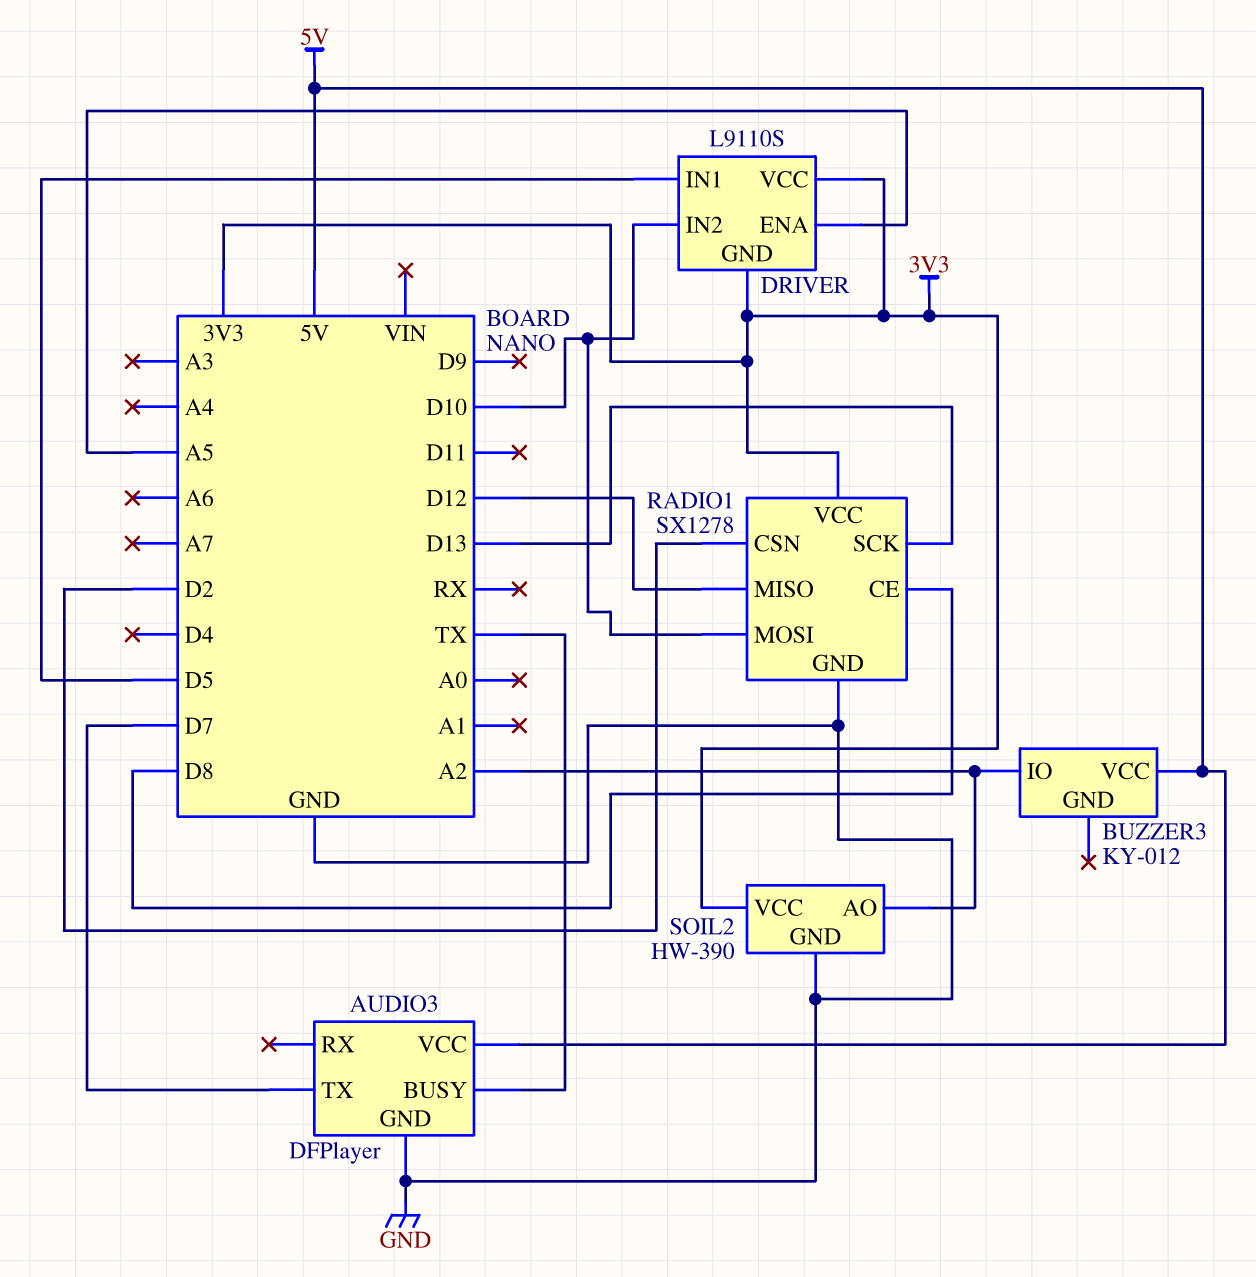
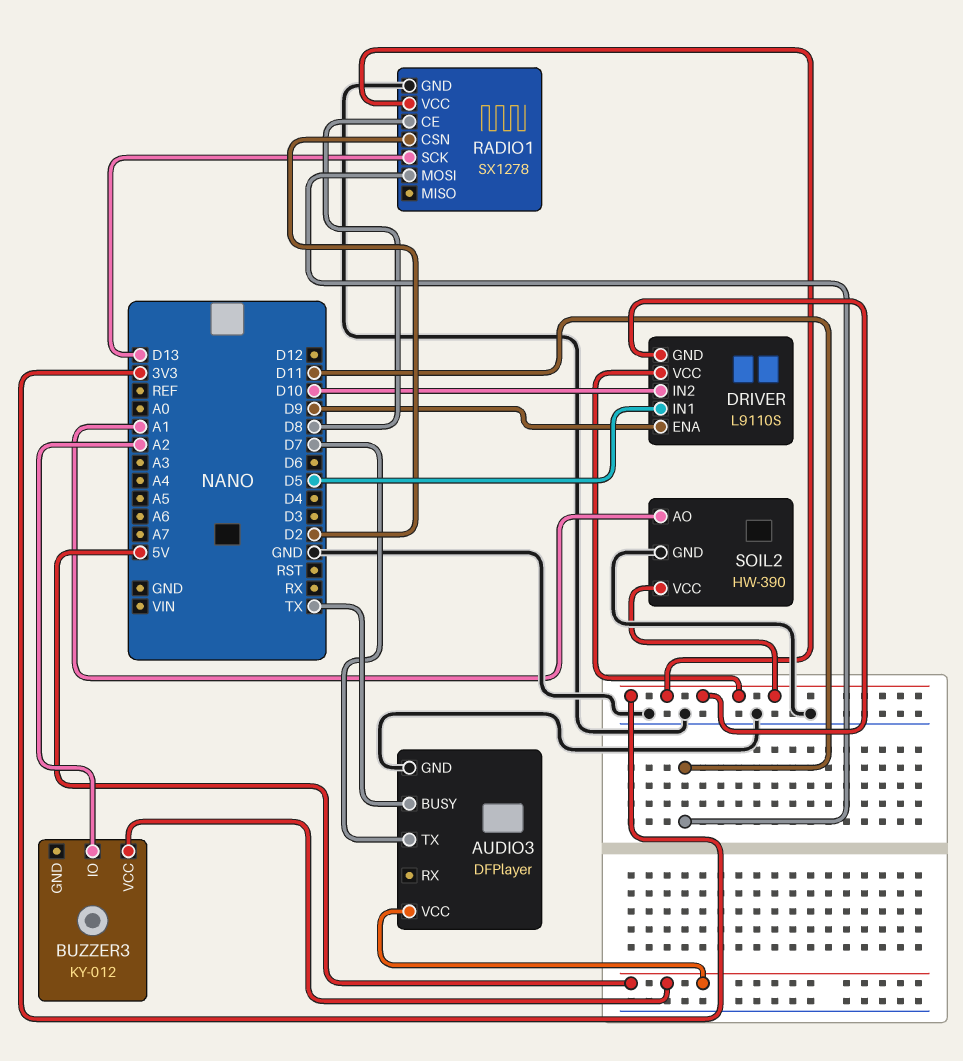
DRIVER pin ENA: A5 -> D9
RADIO1 pin MISO: D12 -> none
RADIO1 pin MOSI: D10 -> D11
SOIL2 pin AO: A2 -> A1

